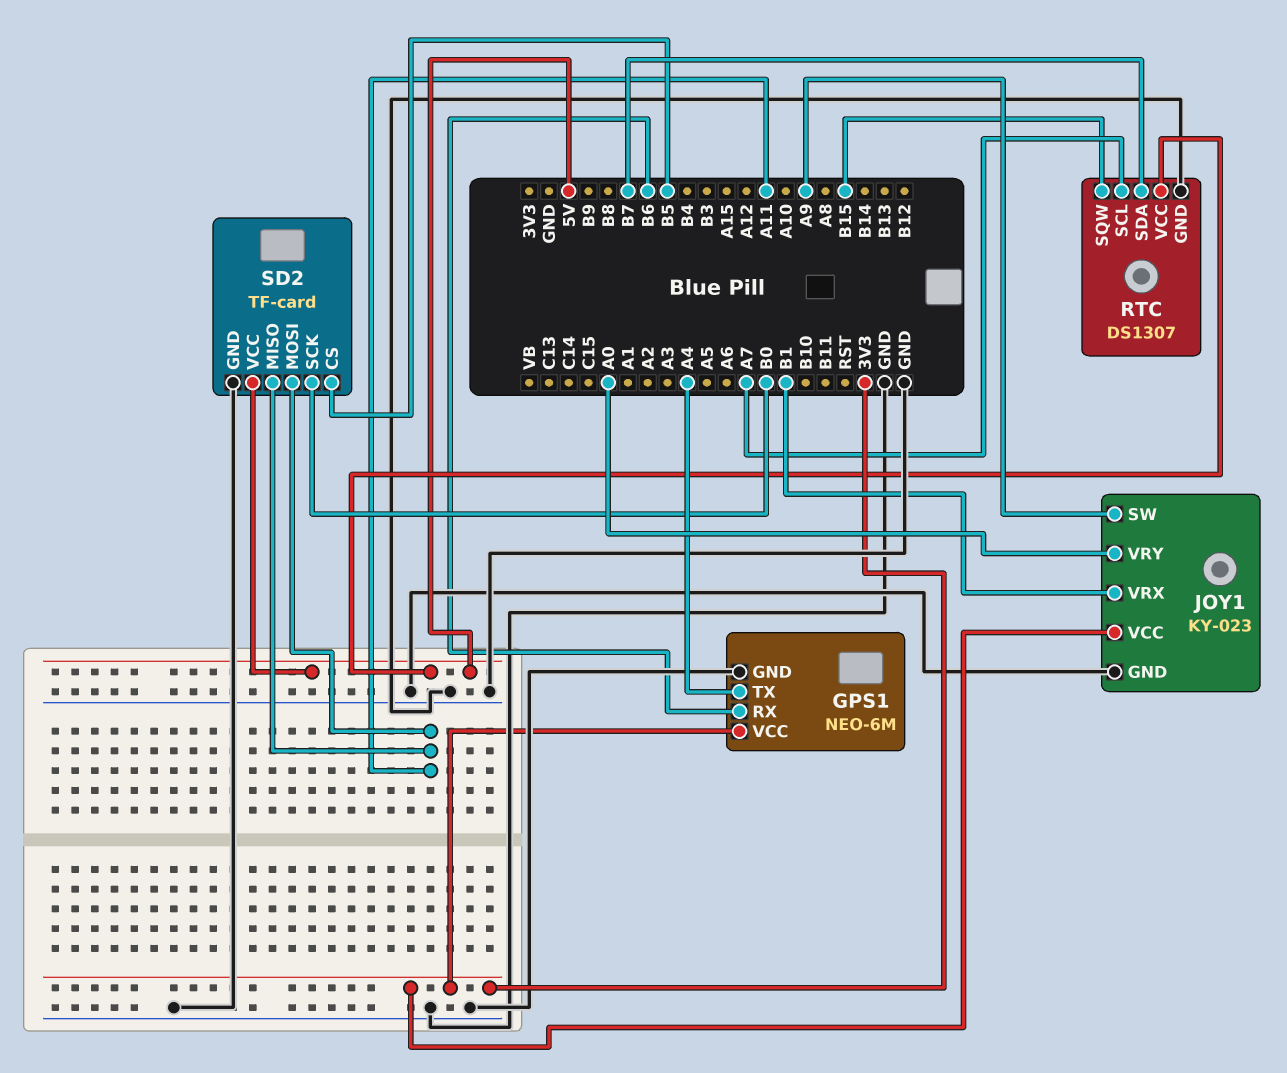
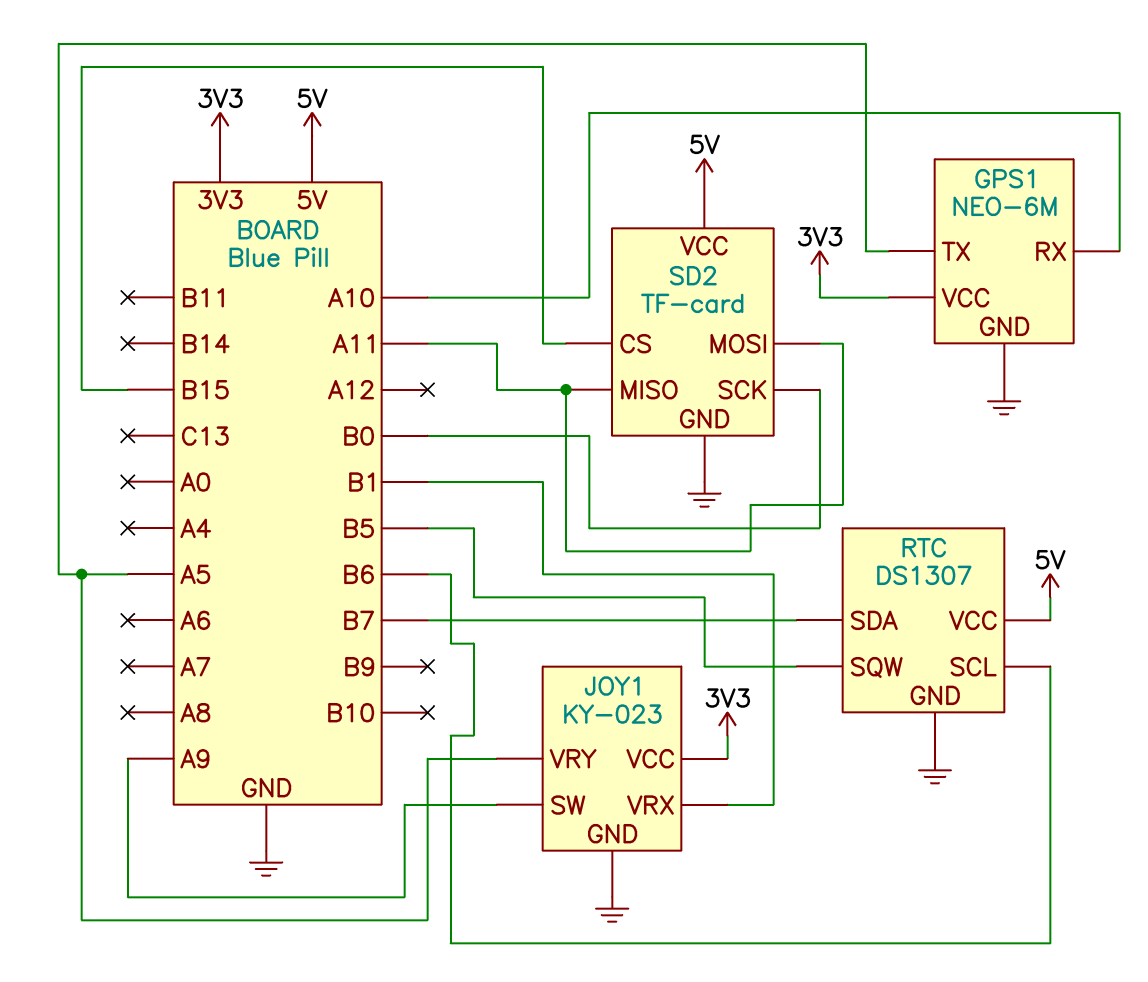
GPS1 pin RX: B6 -> A10
GPS1 pin TX: A4 -> A5
JOY1 pin VRY: A0 -> A5
RTC pin SCL: A7 -> B6
RTC pin SQW: B15 -> B5
SD2 pin CS: B5 -> B15

